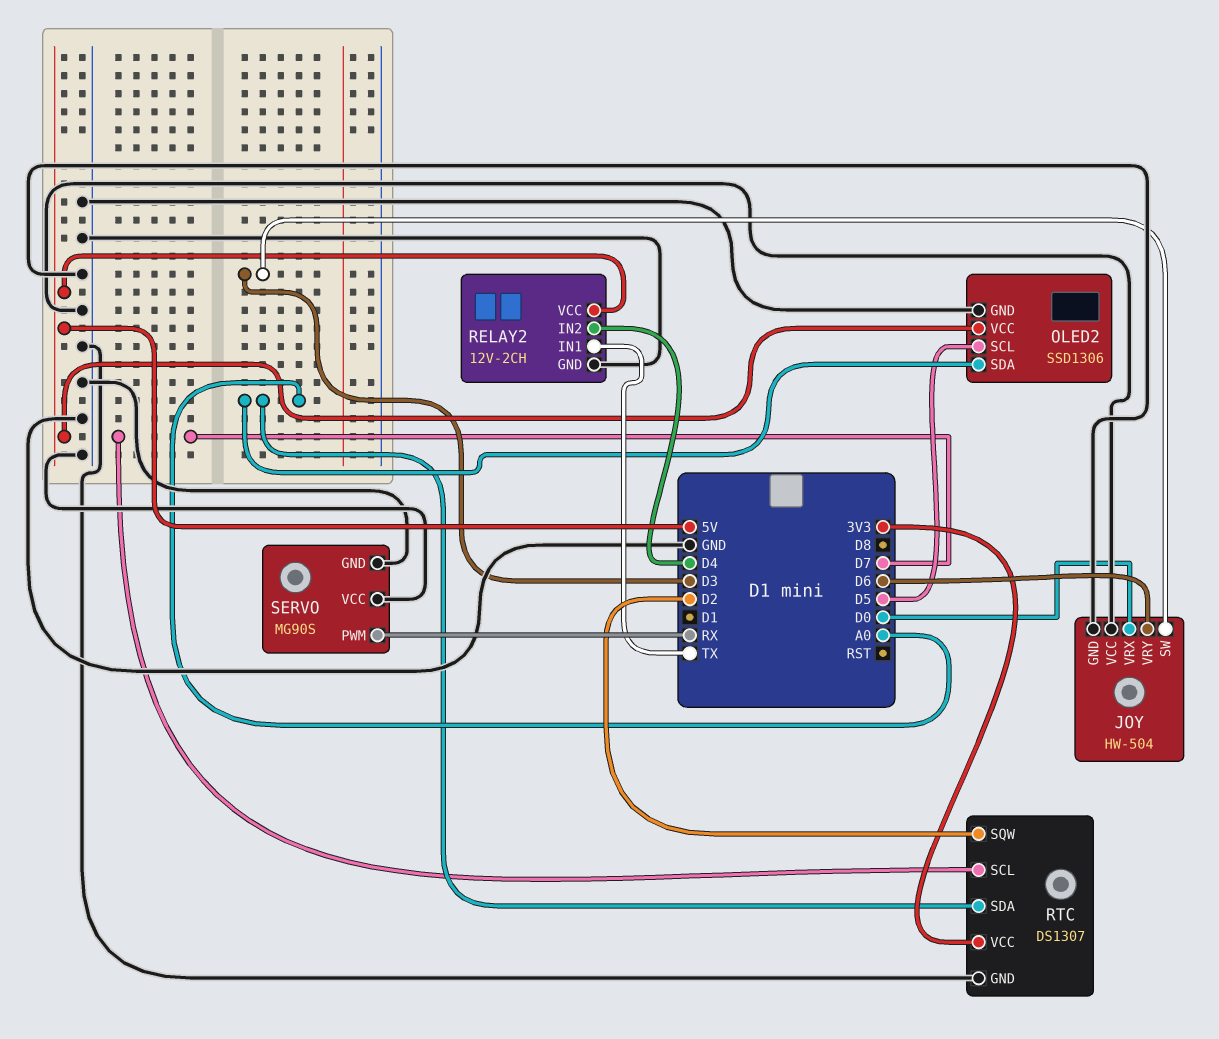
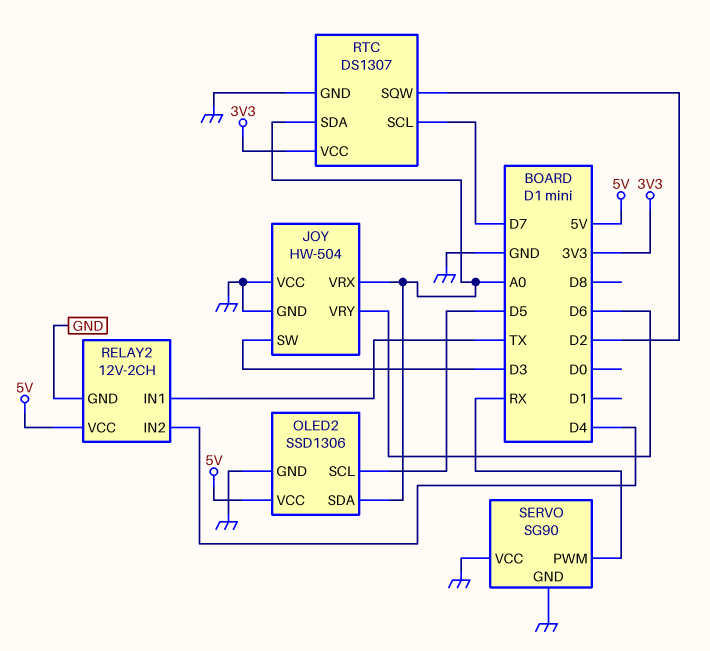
JOY pin VRX: D0 -> A0
SERVO: MG90S -> SG90

